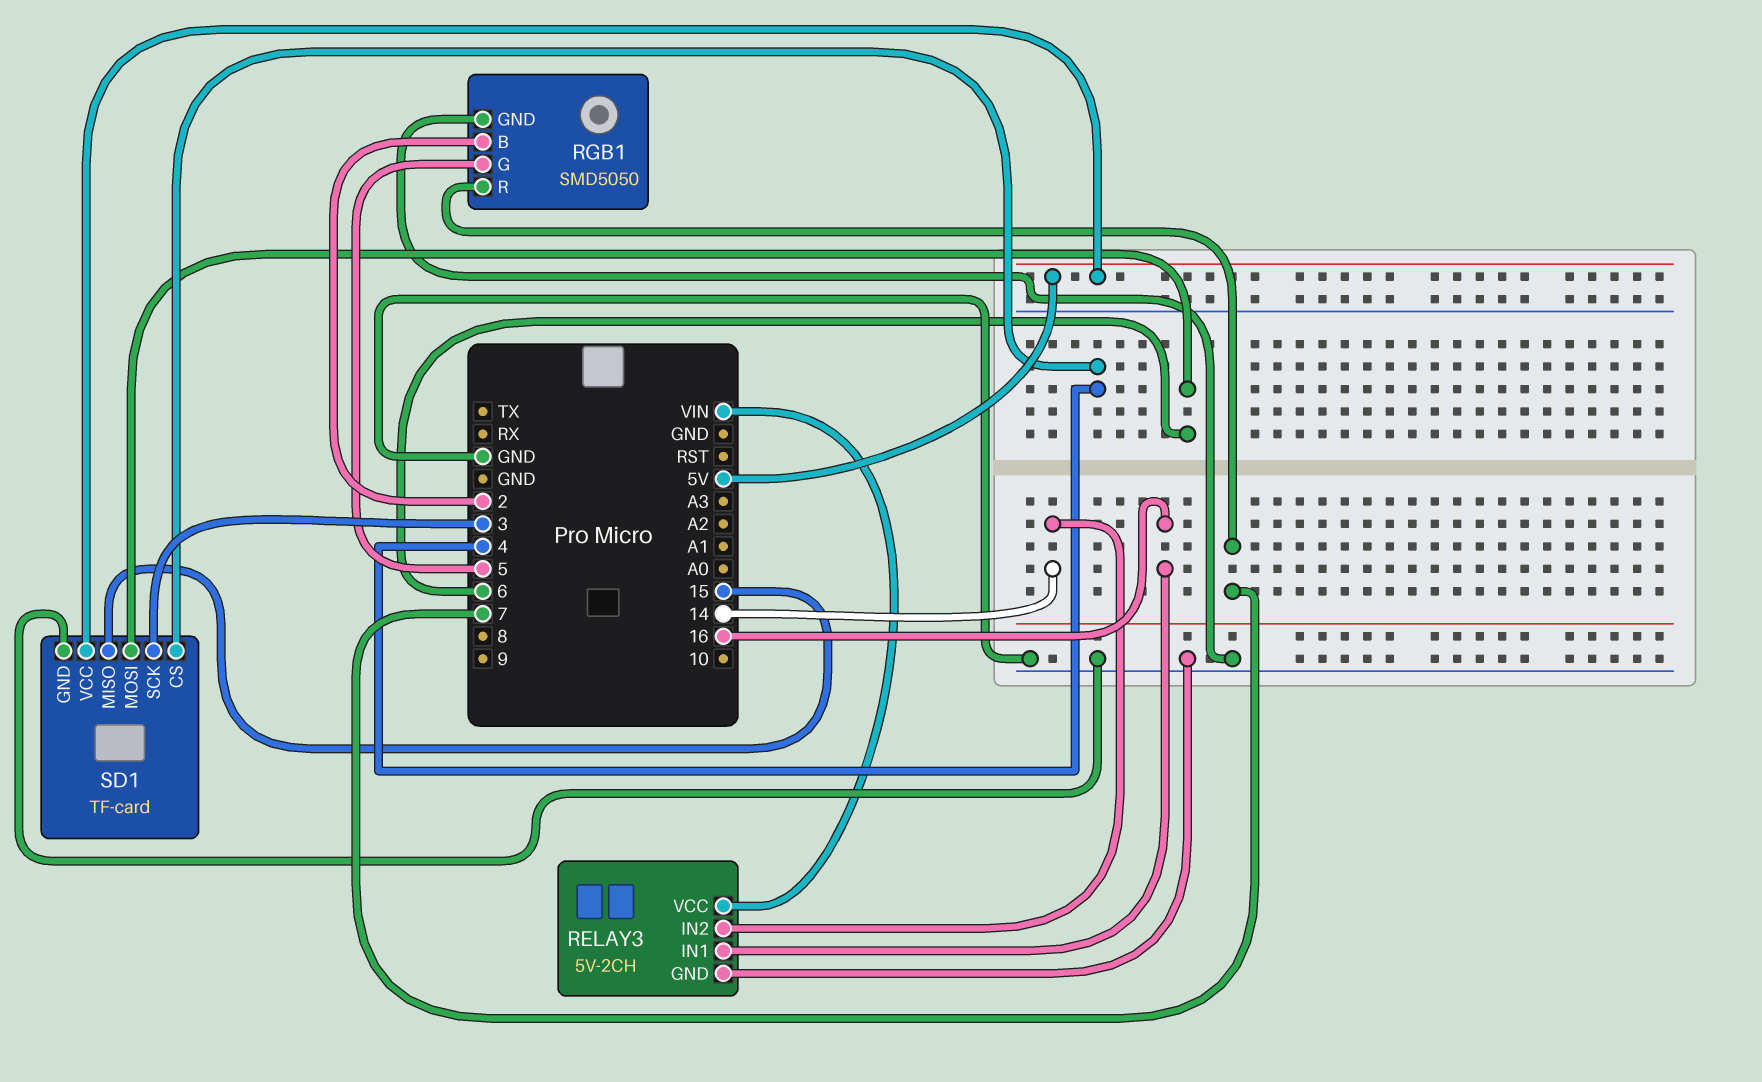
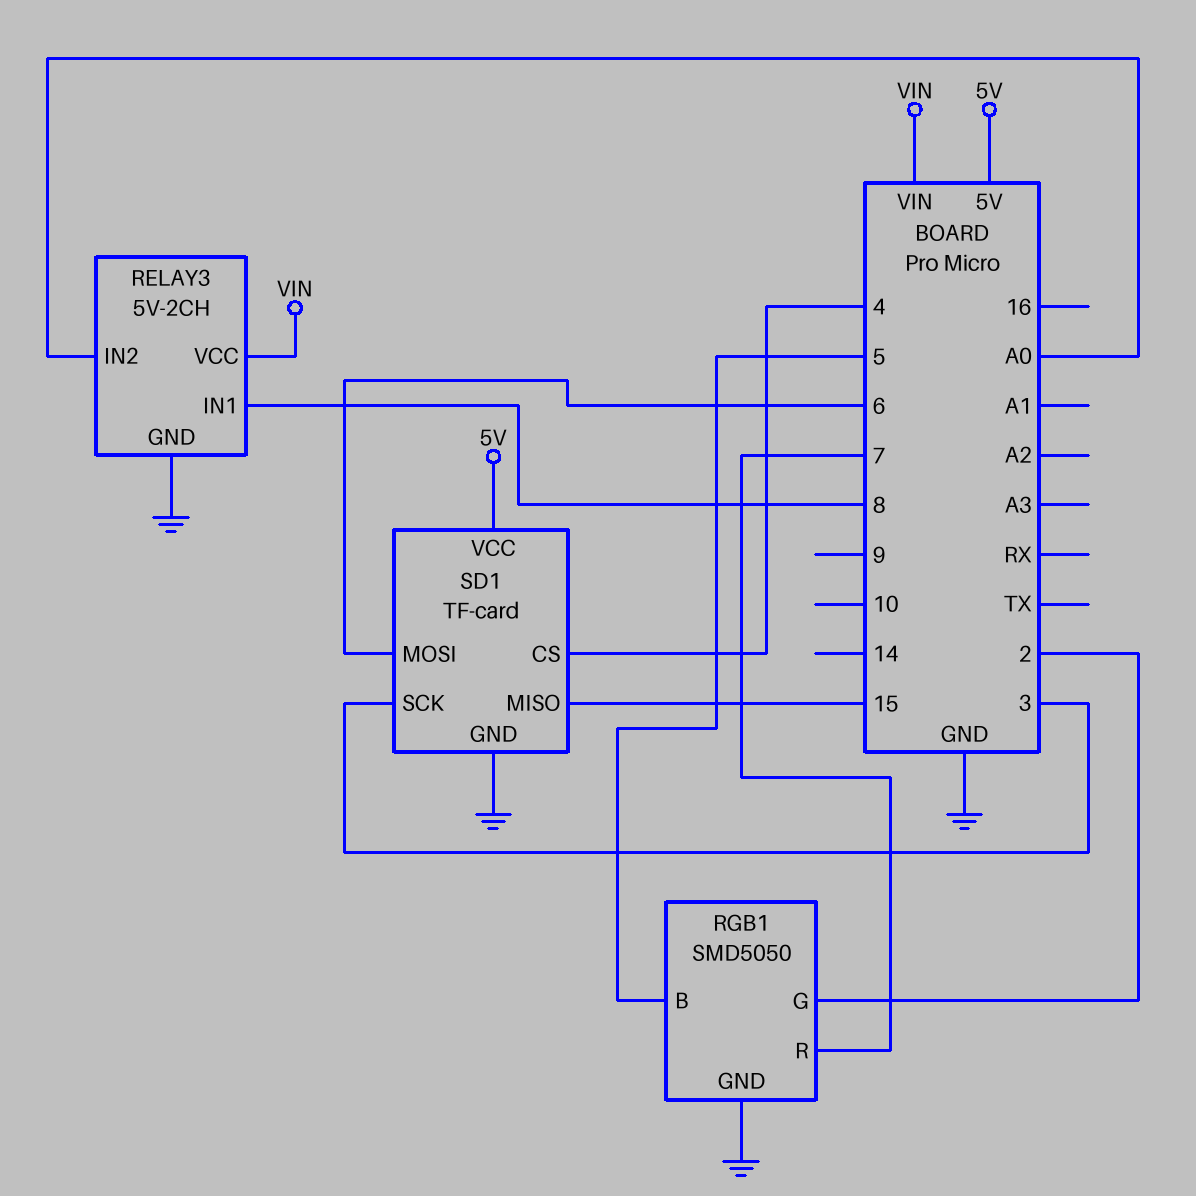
RELAY3 pin IN1: 16 -> 8
RELAY3 pin IN2: 14 -> A0
RGB1 pin B: 2 -> 5
RGB1 pin G: 5 -> 2

